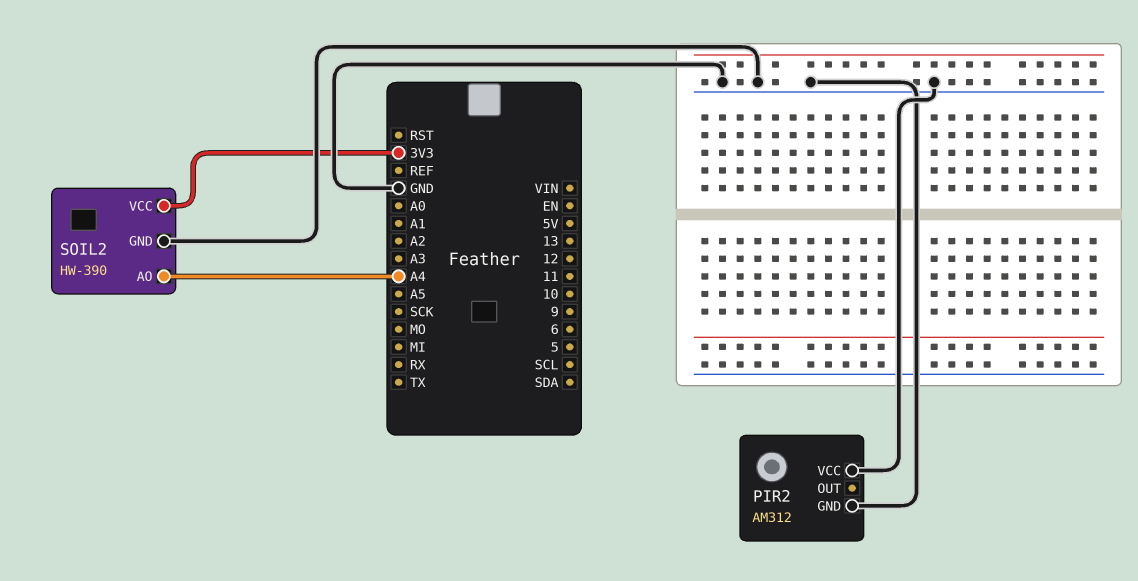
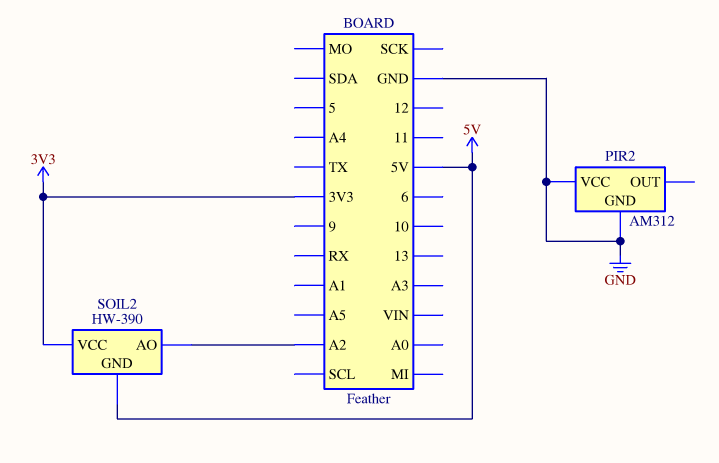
SOIL2 pin AO: A4 -> A2
SOIL2 pin GND: GND -> 5V

